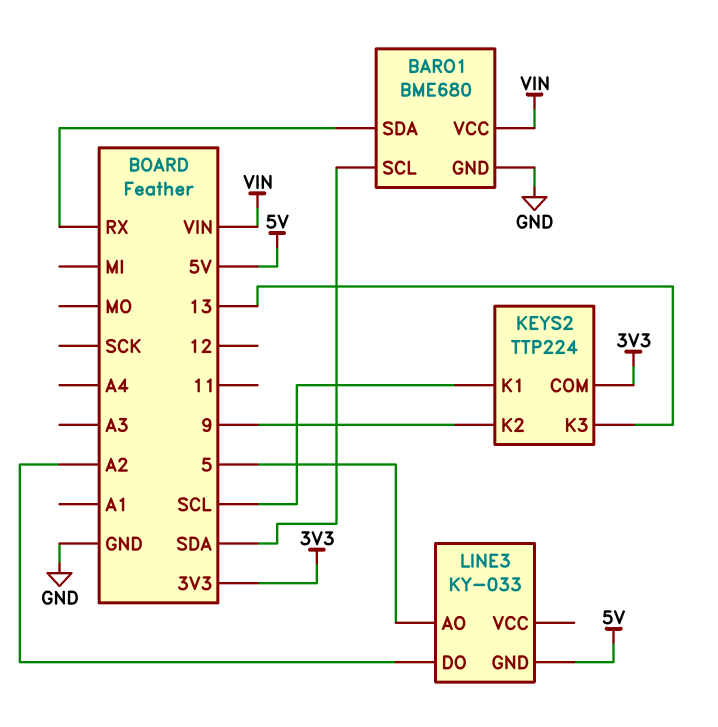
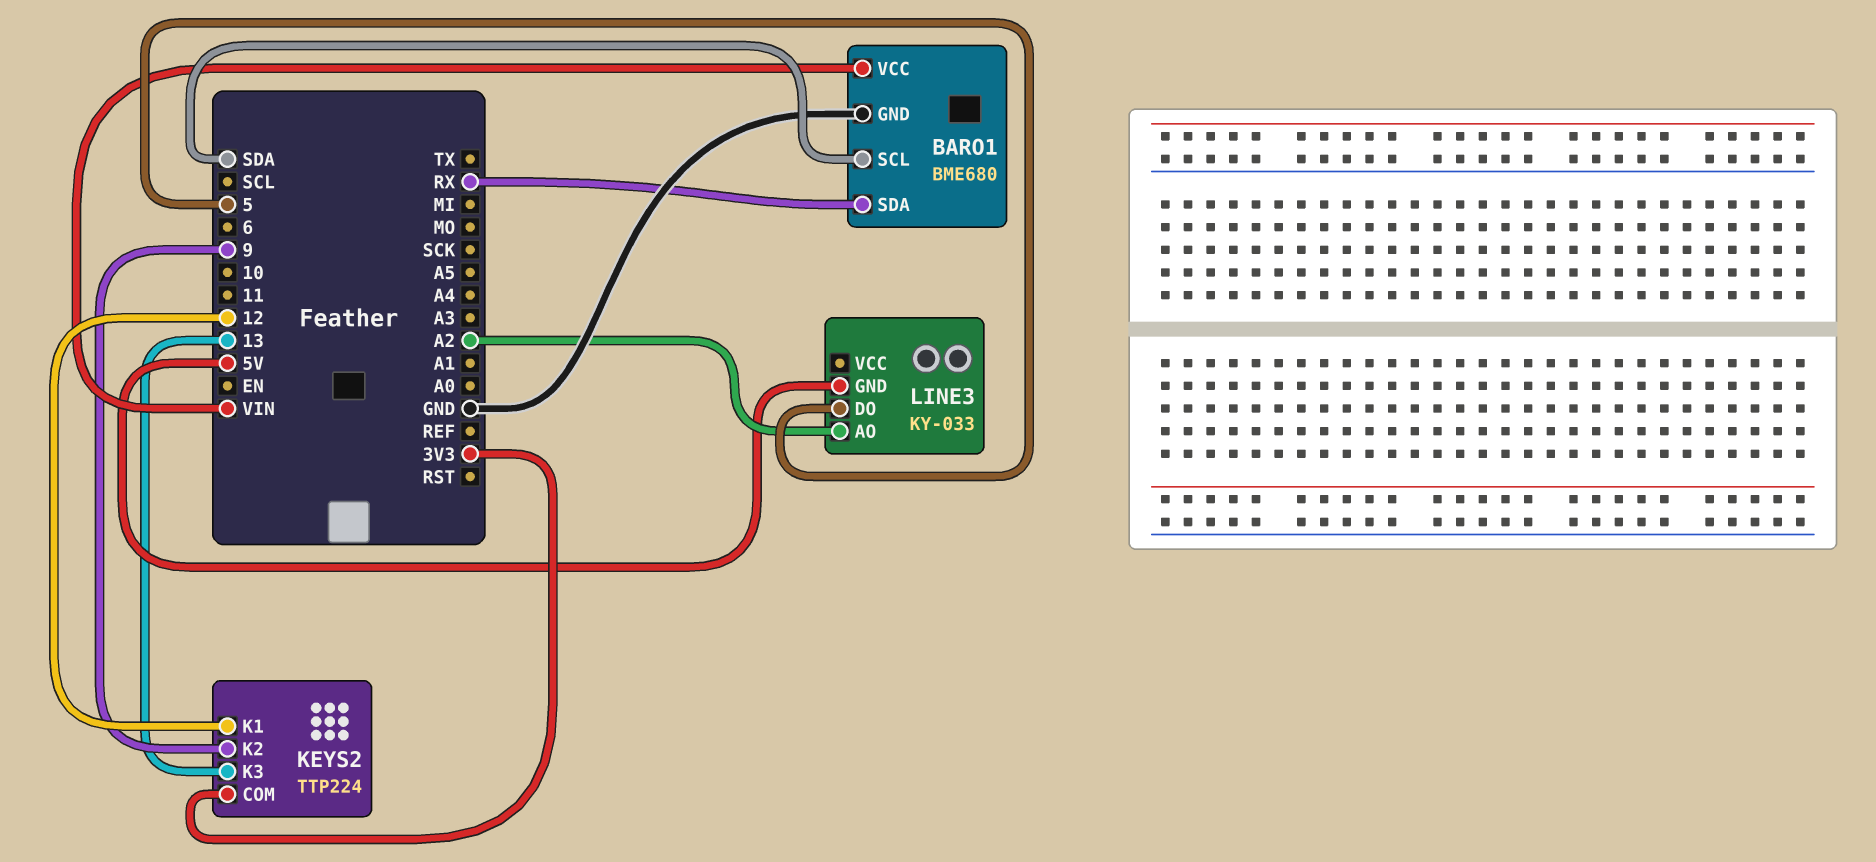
KEYS2 pin K1: SCL -> 12
LINE3 pin AO: 5 -> A2
LINE3 pin DO: A2 -> 5

